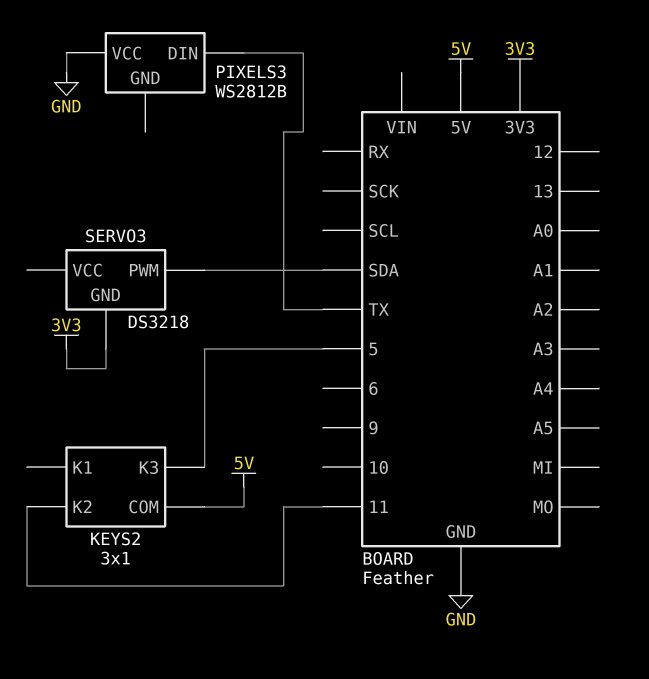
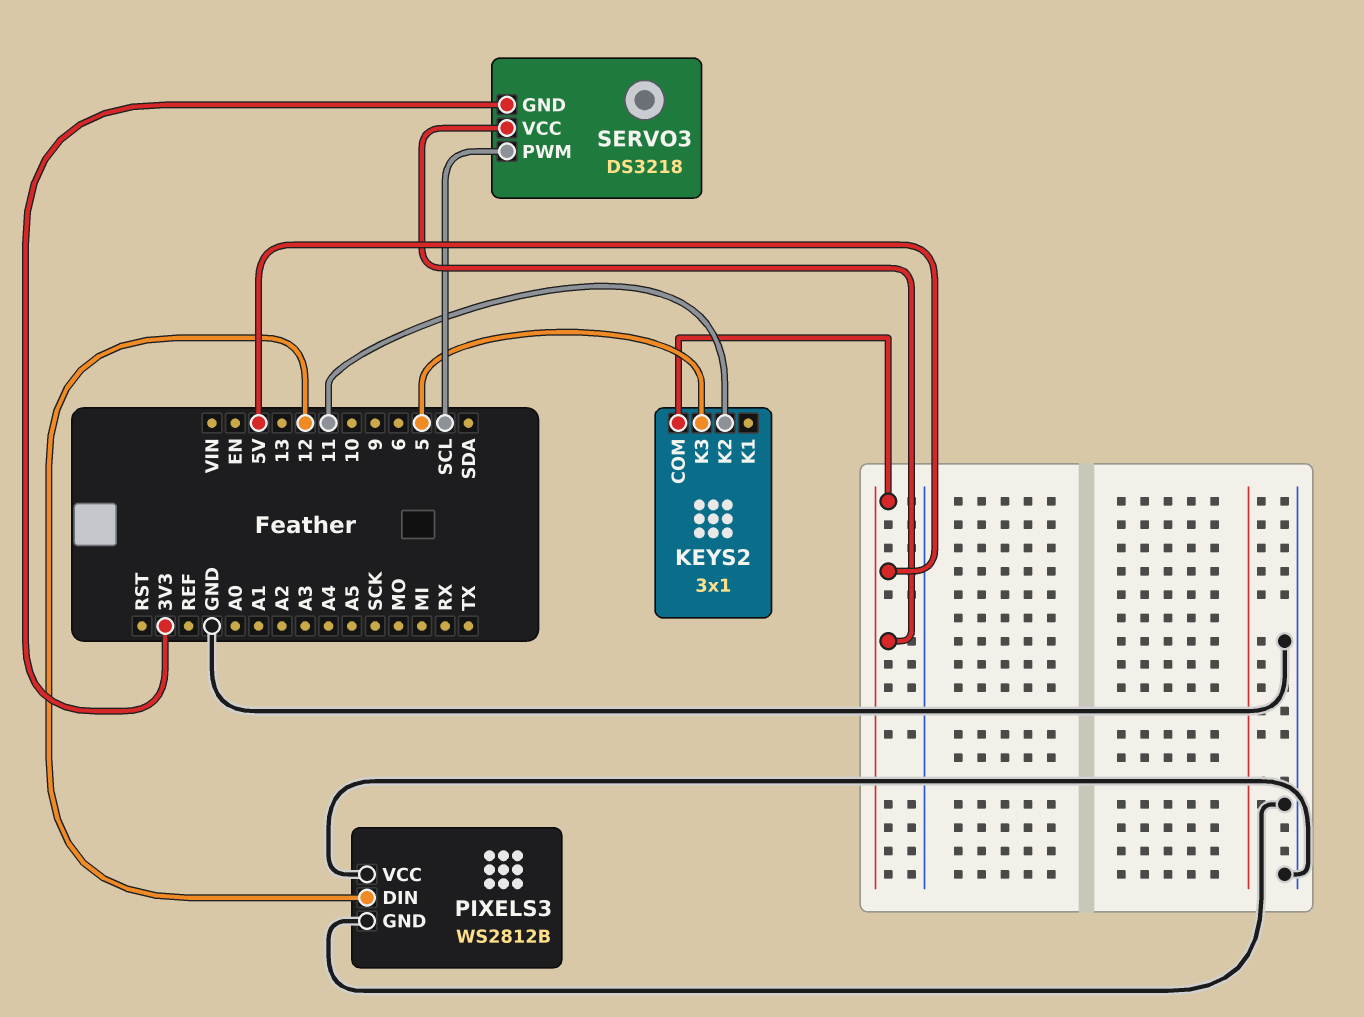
PIXELS3 pin DIN: TX -> 12
PIXELS3 pin GND: none -> GND
SERVO3 pin PWM: SDA -> SCL
SERVO3 pin VCC: none -> 5V

